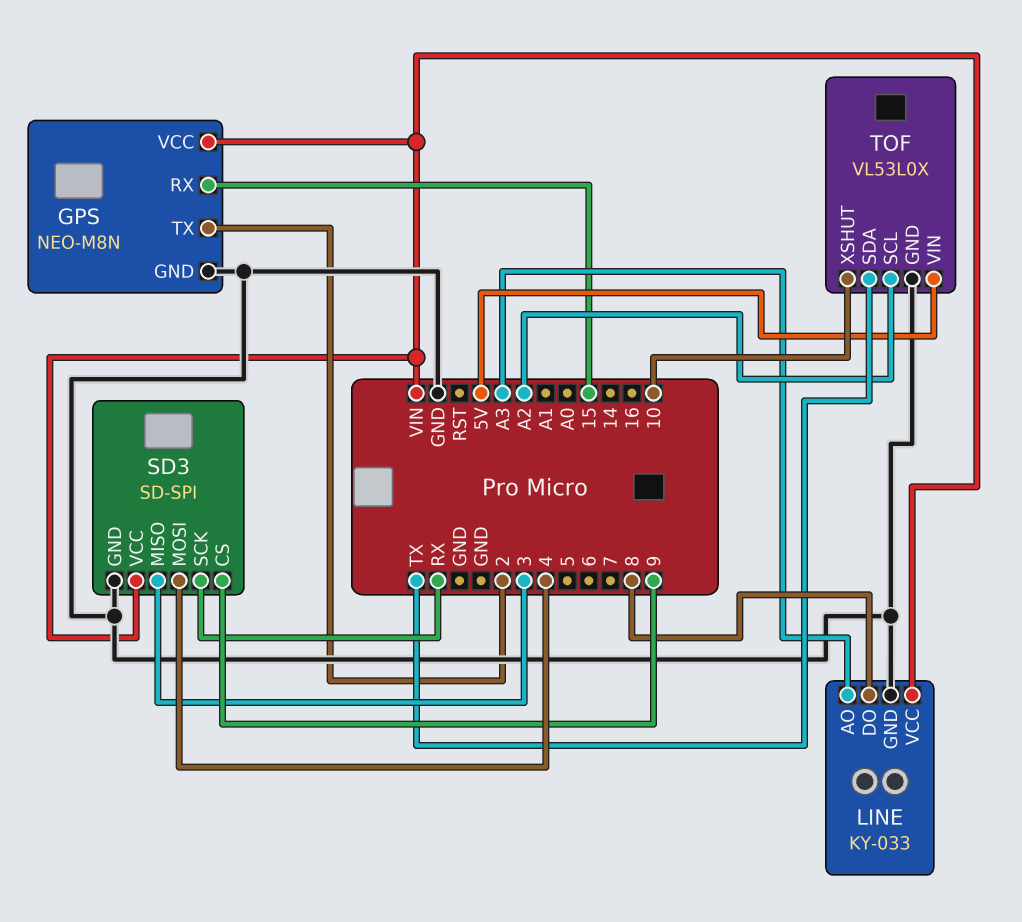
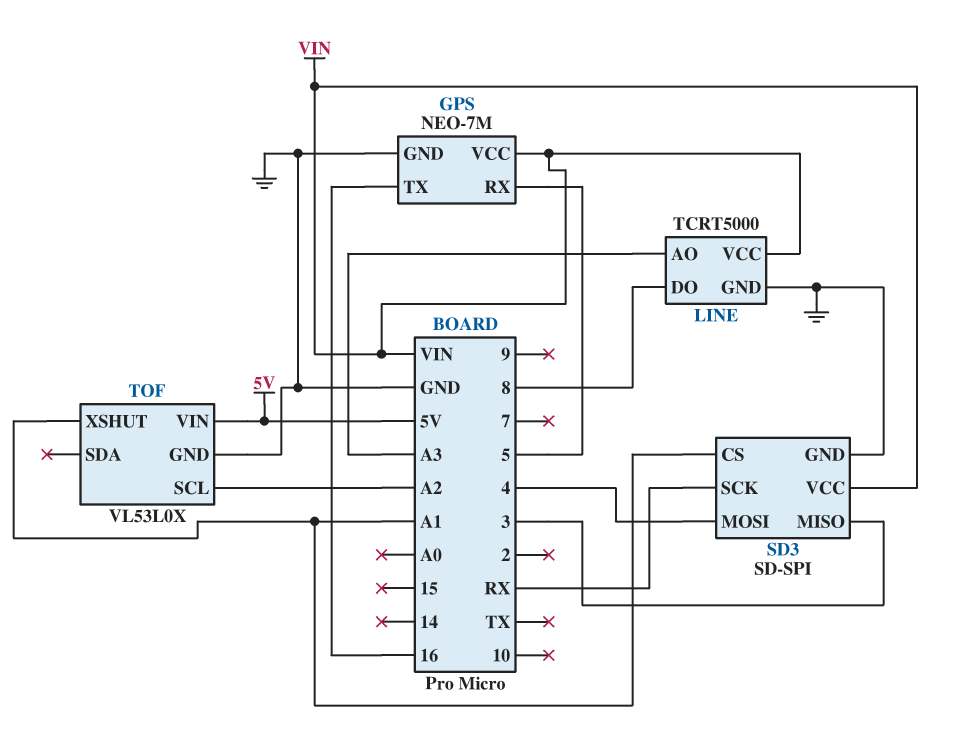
GPS: NEO-M8N -> NEO-7M
GPS pin RX: 15 -> 5
GPS pin TX: 2 -> 16
LINE: KY-033 -> TCRT5000
SD3 pin CS: 9 -> A1
TOF pin SDA: TX -> none
TOF pin XSHUT: 10 -> A1

